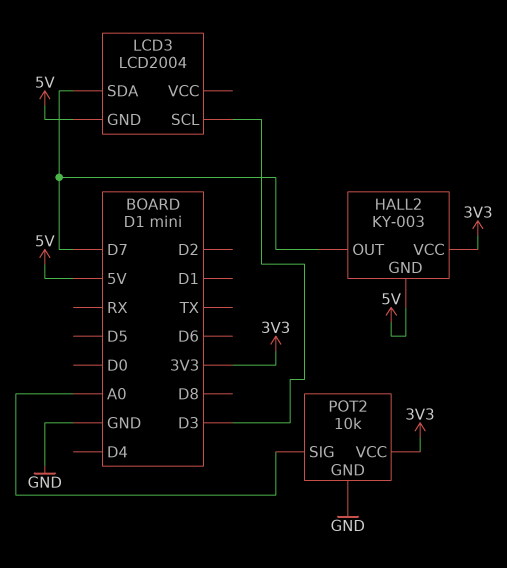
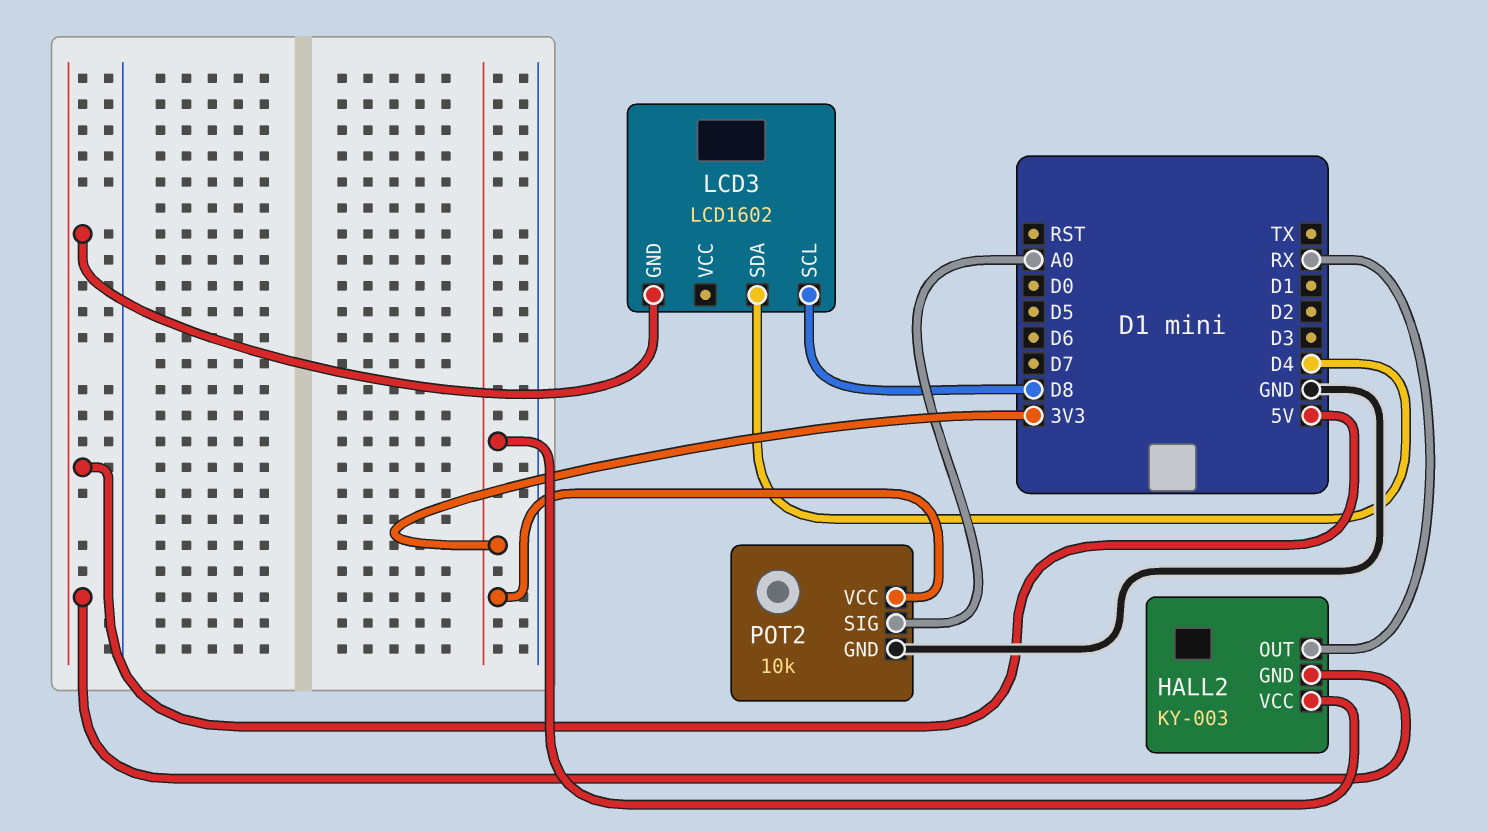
HALL2 pin OUT: D7 -> RX
LCD3: LCD2004 -> LCD1602
LCD3 pin SCL: D3 -> D8
LCD3 pin SDA: D7 -> D4

